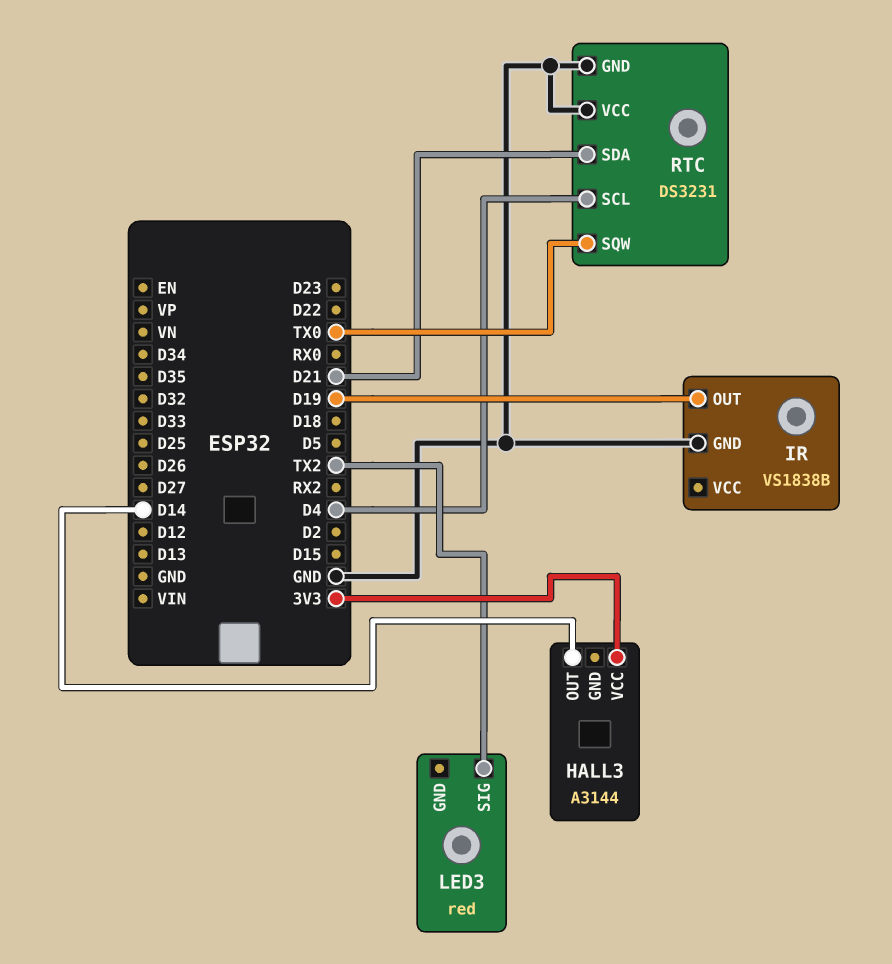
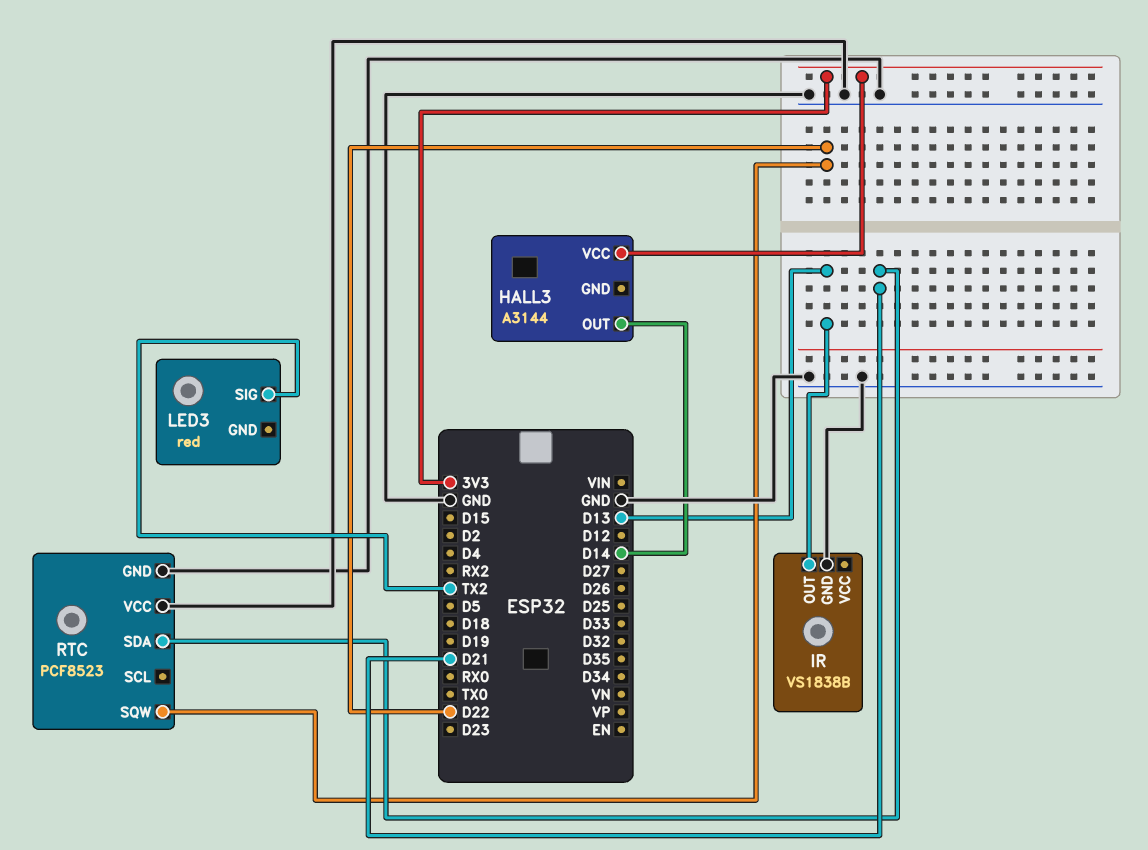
IR pin OUT: D19 -> D13
RTC: DS3231 -> PCF8523
RTC pin SCL: D4 -> none
RTC pin SQW: TX0 -> D22

